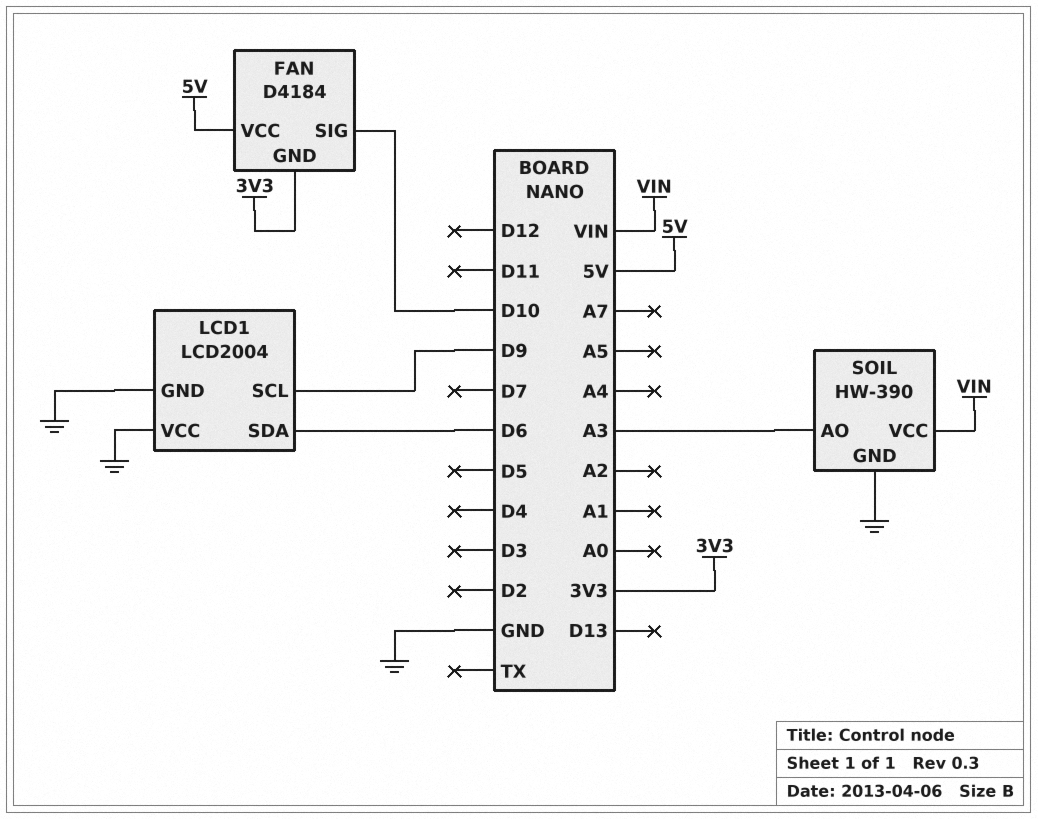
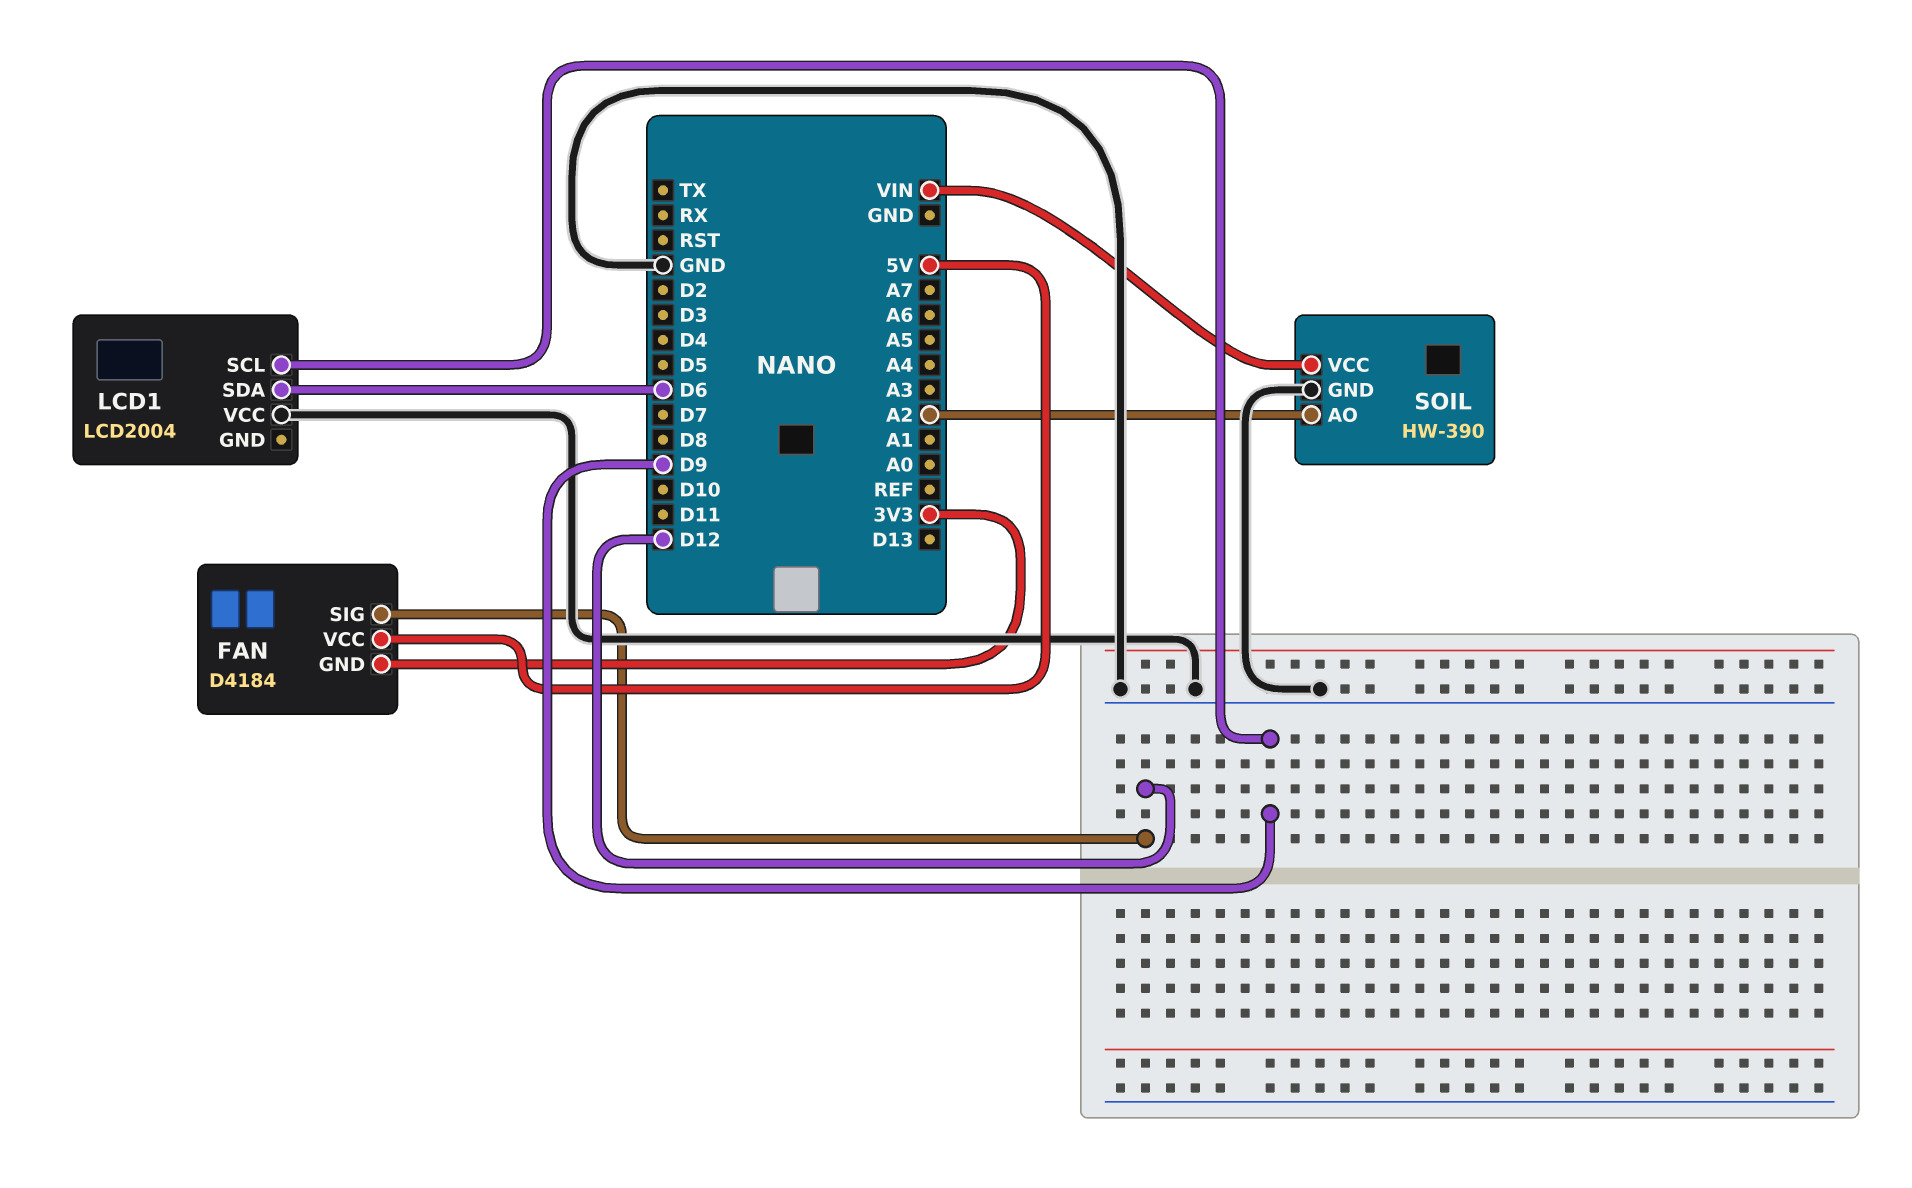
FAN pin SIG: D10 -> D12
LCD1 pin GND: GND -> none
SOIL pin AO: A3 -> A2

